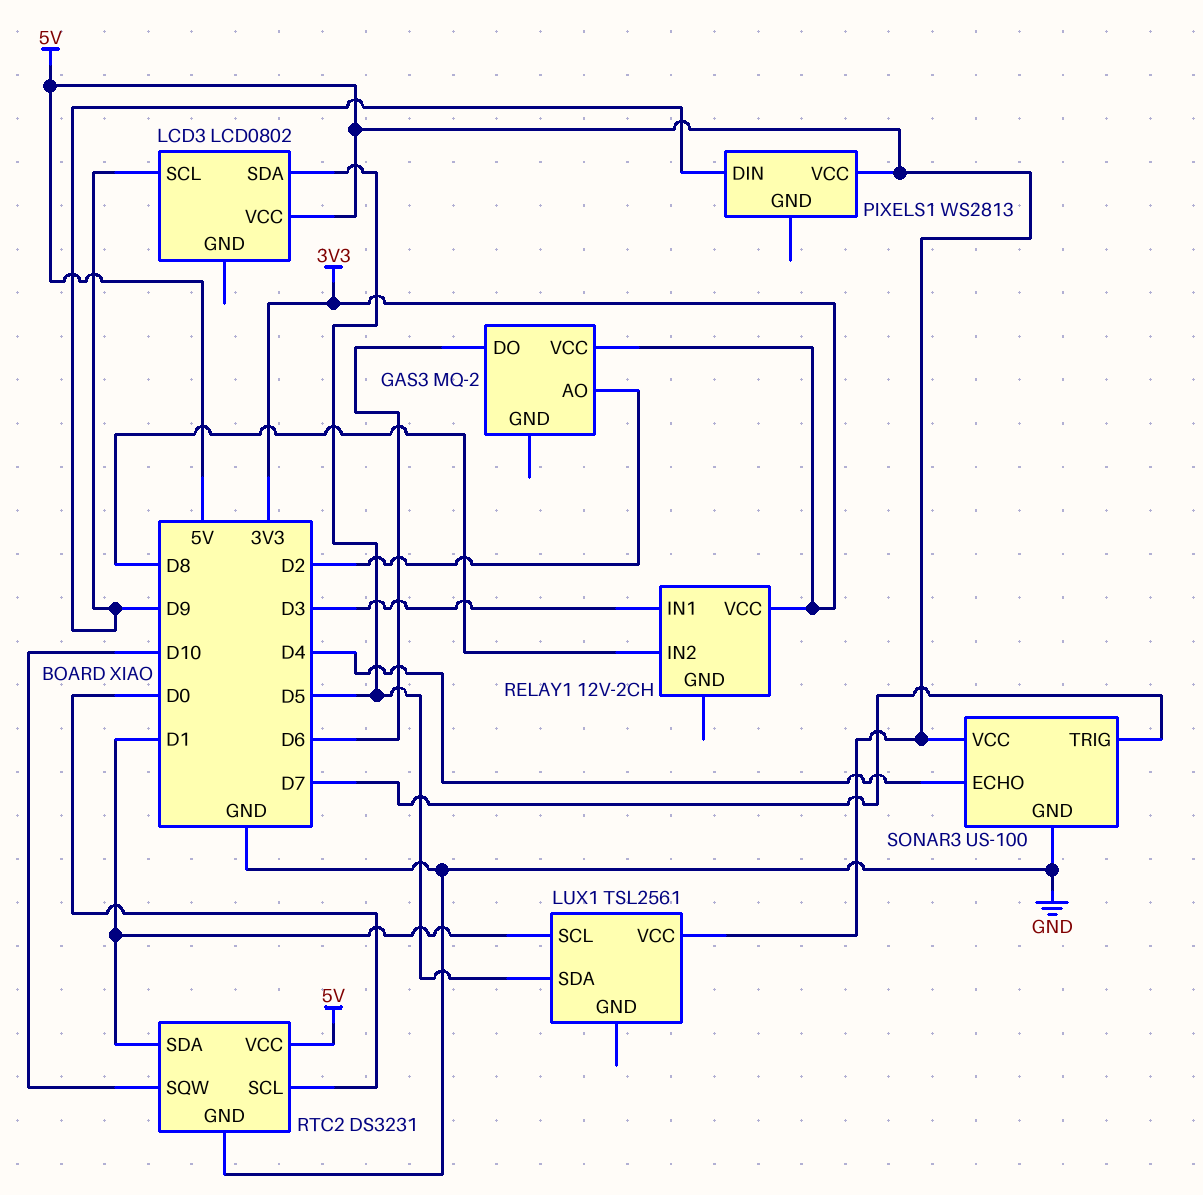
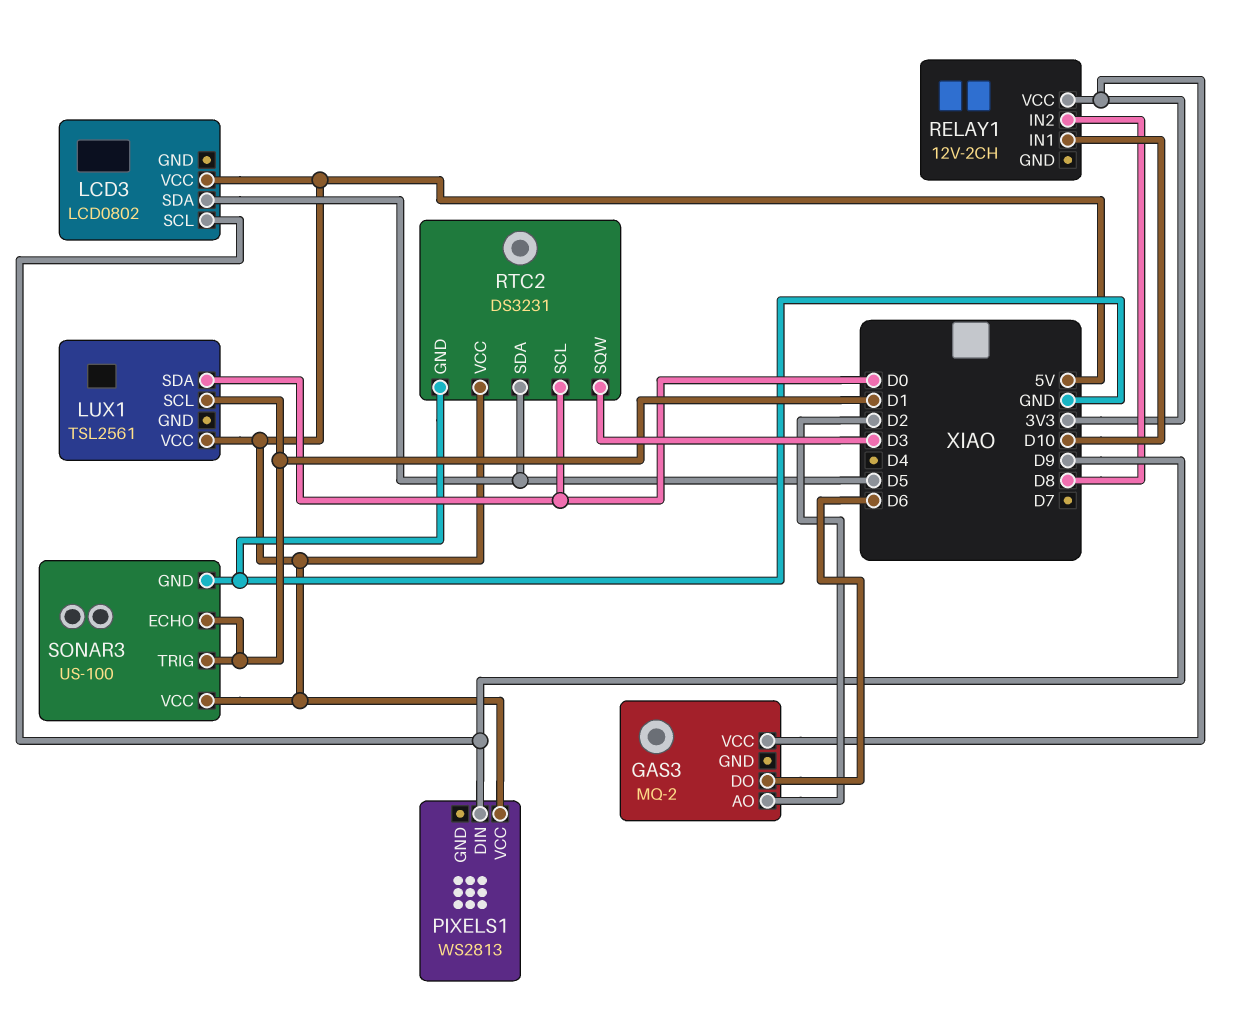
LUX1 pin SDA: D5 -> D0
RELAY1 pin IN1: D3 -> D10
RTC2 pin SDA: D1 -> D5
RTC2 pin SQW: D10 -> D3
SONAR3 pin ECHO: D4 -> D1
SONAR3 pin TRIG: D7 -> D1

